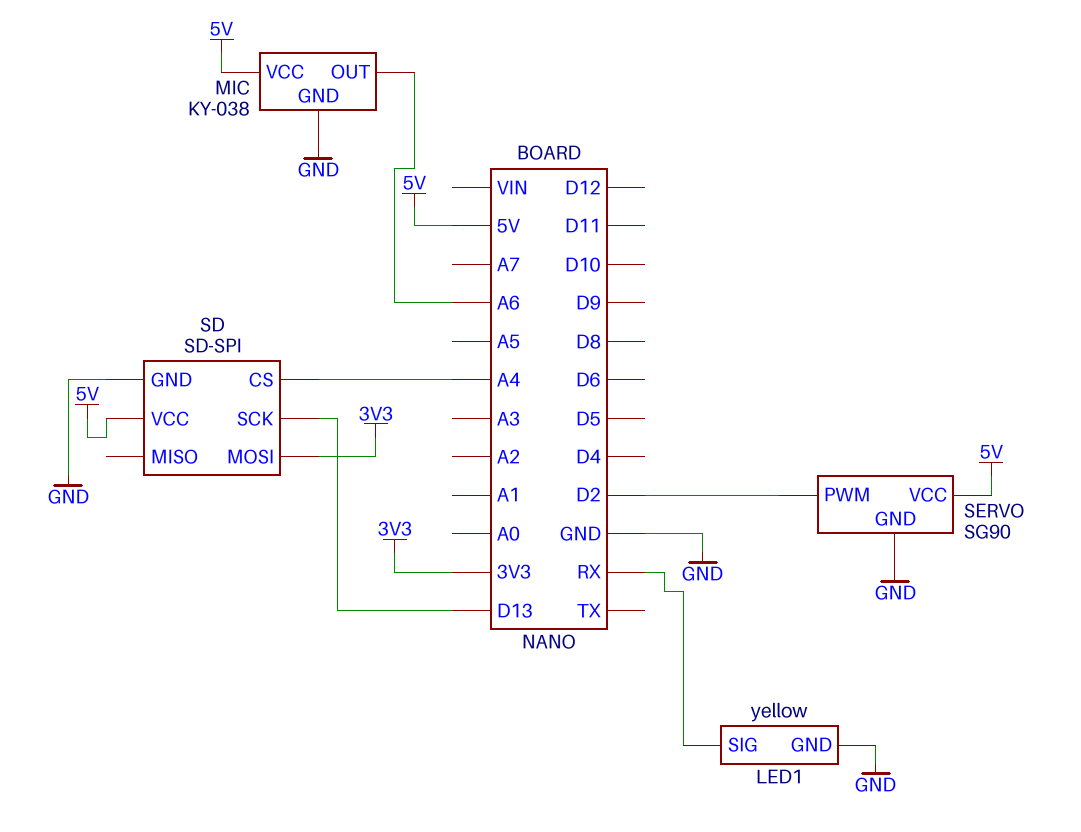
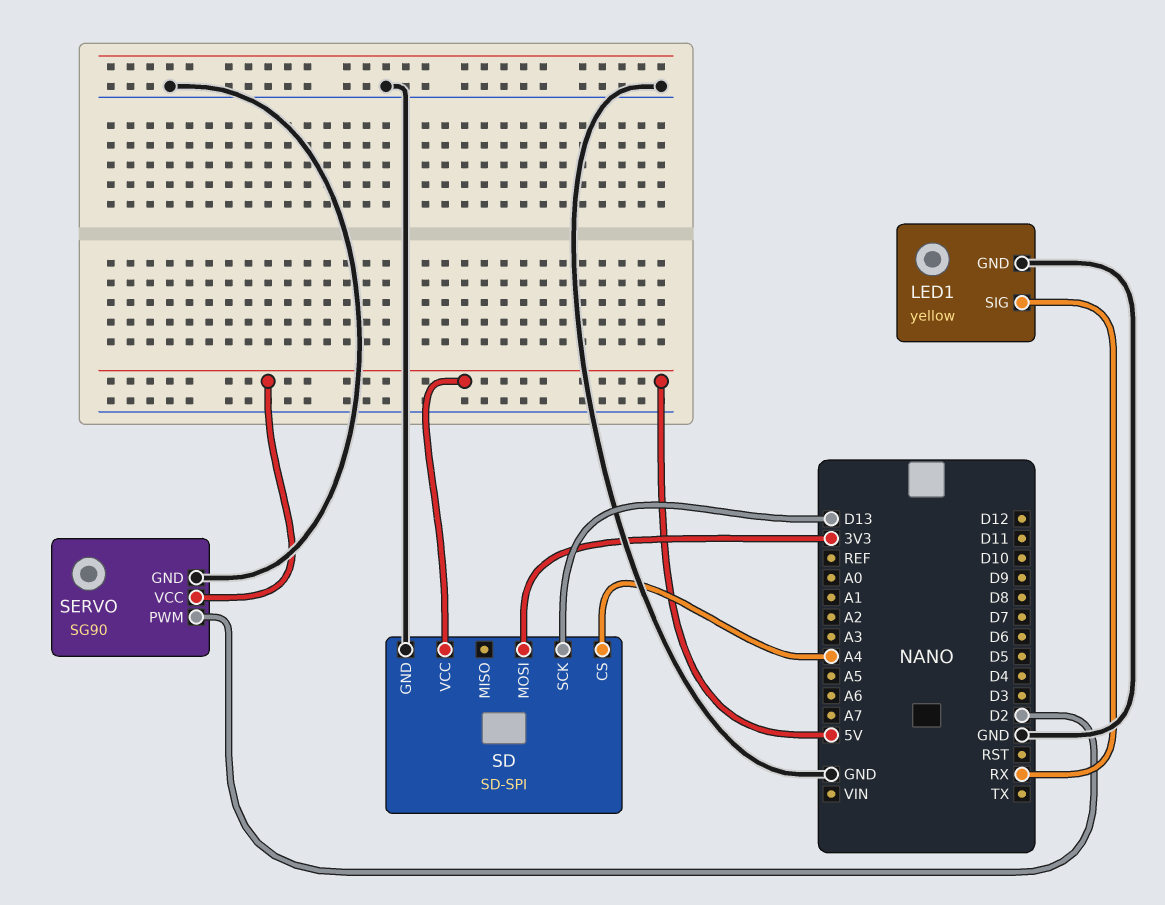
MIC: KY-038 -> none
MIC pin GND: GND -> none
MIC pin OUT: A6 -> none
MIC pin VCC: 5V -> none

